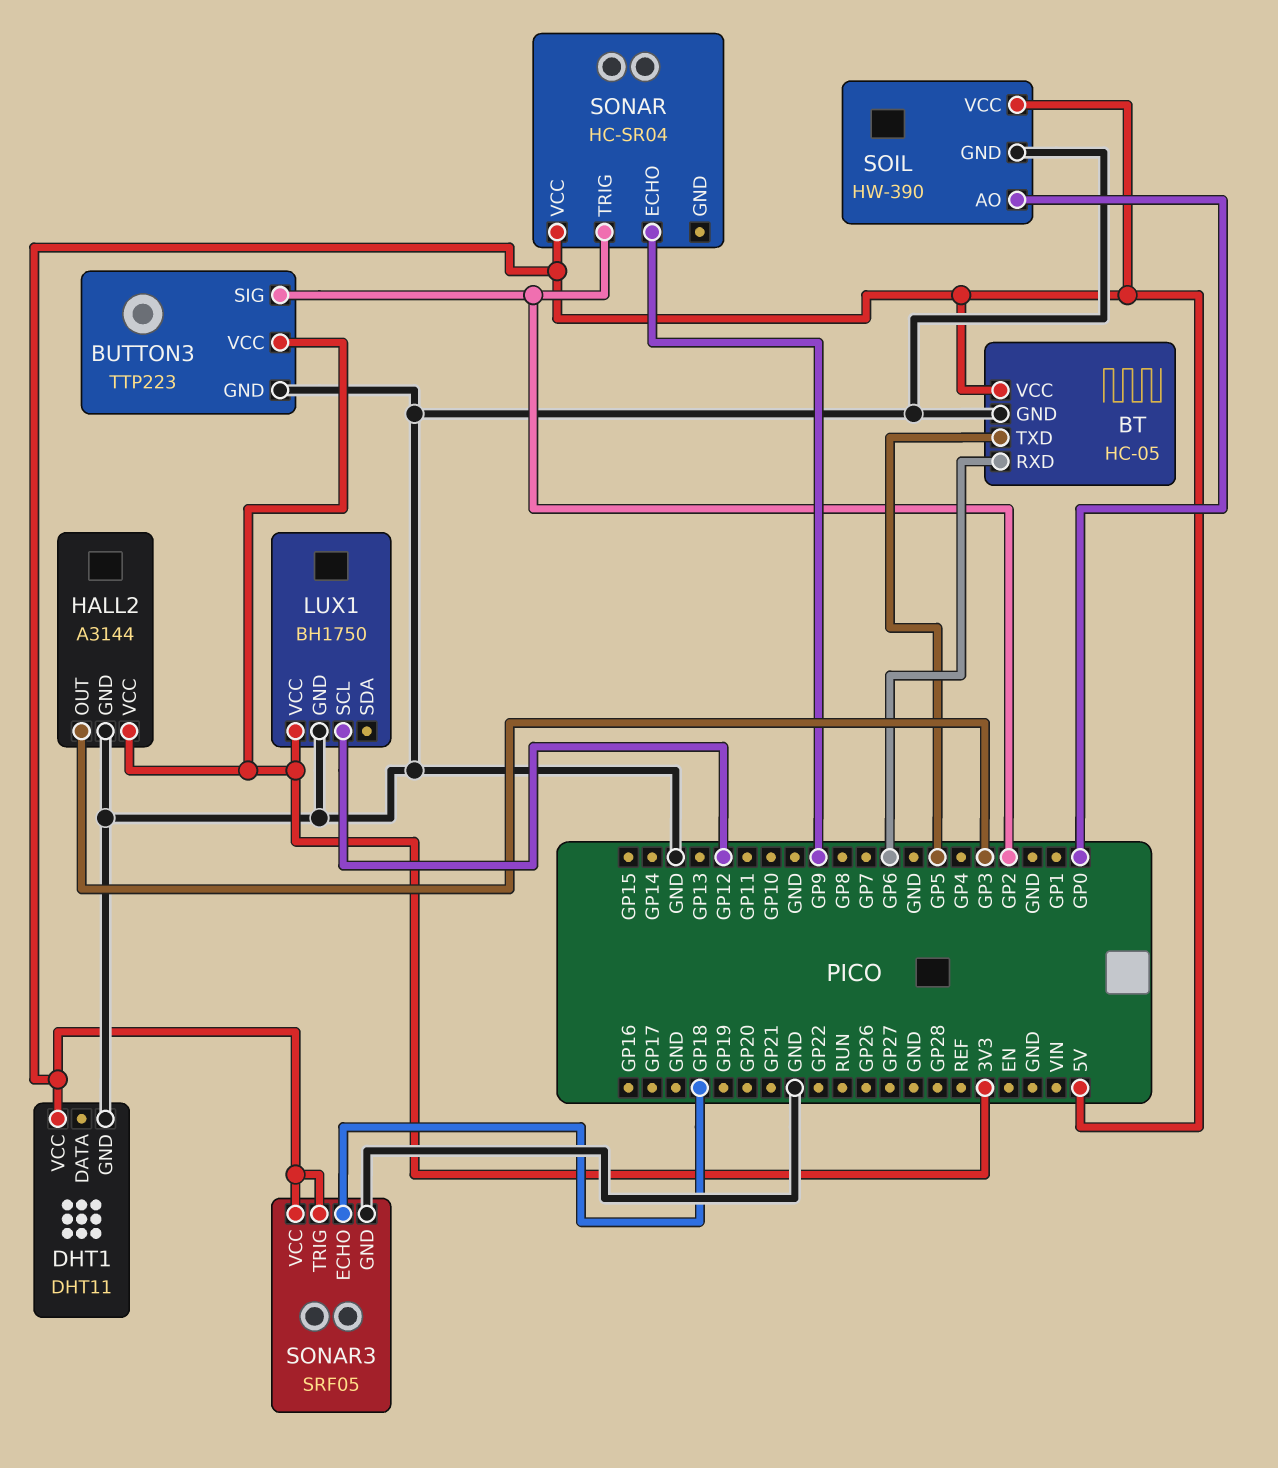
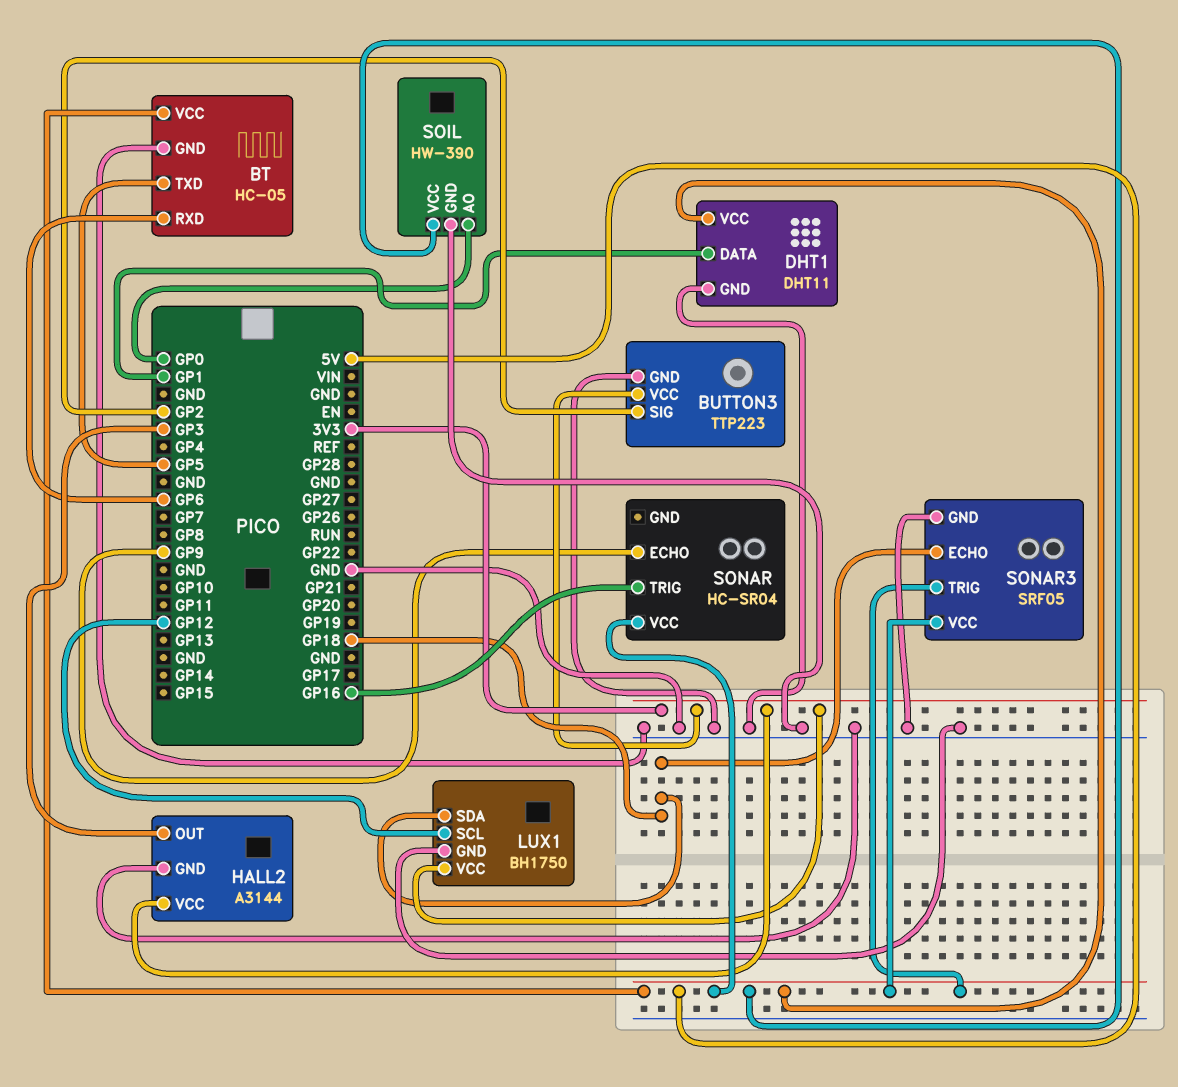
DHT1 pin DATA: none -> GP1
LUX1 pin SDA: none -> GP18
SONAR pin TRIG: GP2 -> GP16

